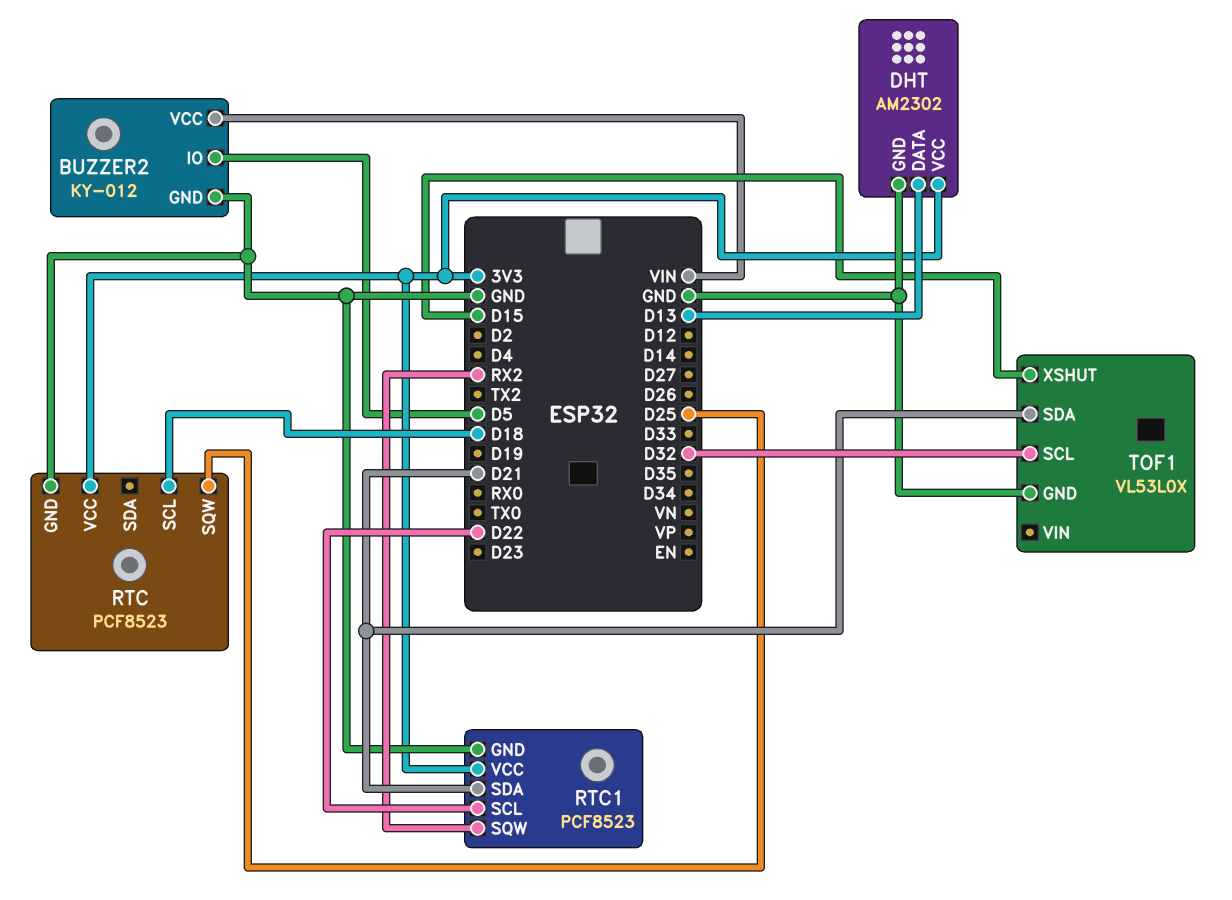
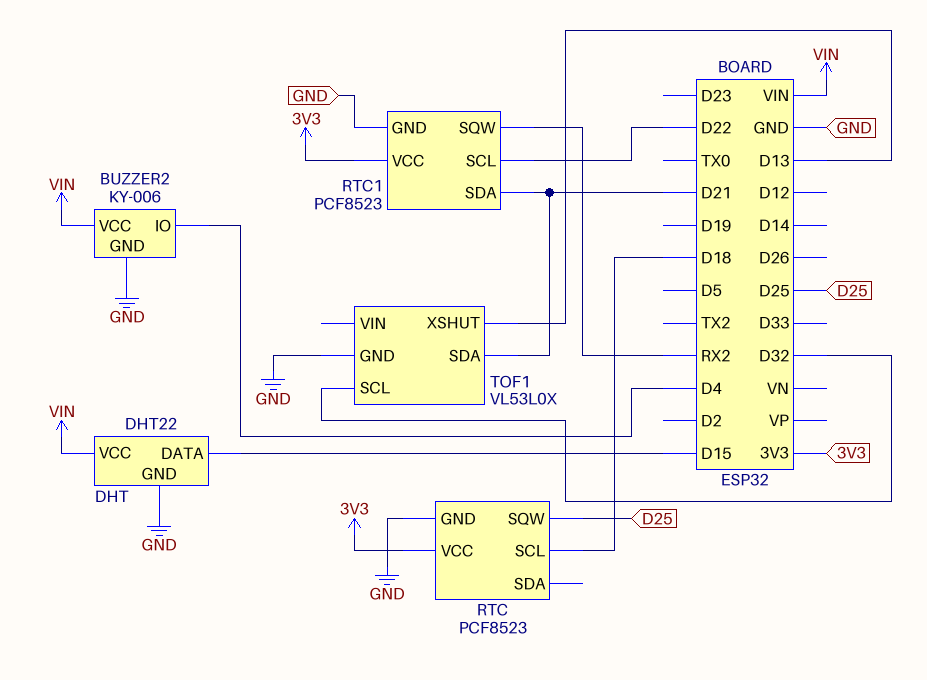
BUZZER2: KY-012 -> KY-006
BUZZER2 pin IO: D5 -> D4
DHT: AM2302 -> DHT22
DHT pin DATA: D13 -> D15
DHT pin VCC: 3V3 -> VIN
TOF1 pin XSHUT: D15 -> D13

